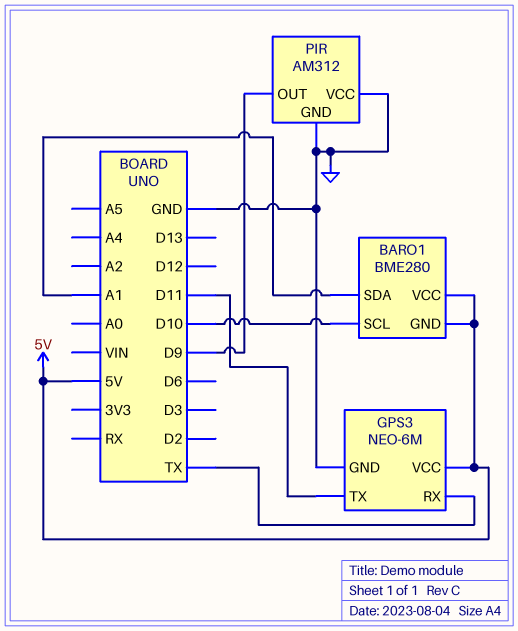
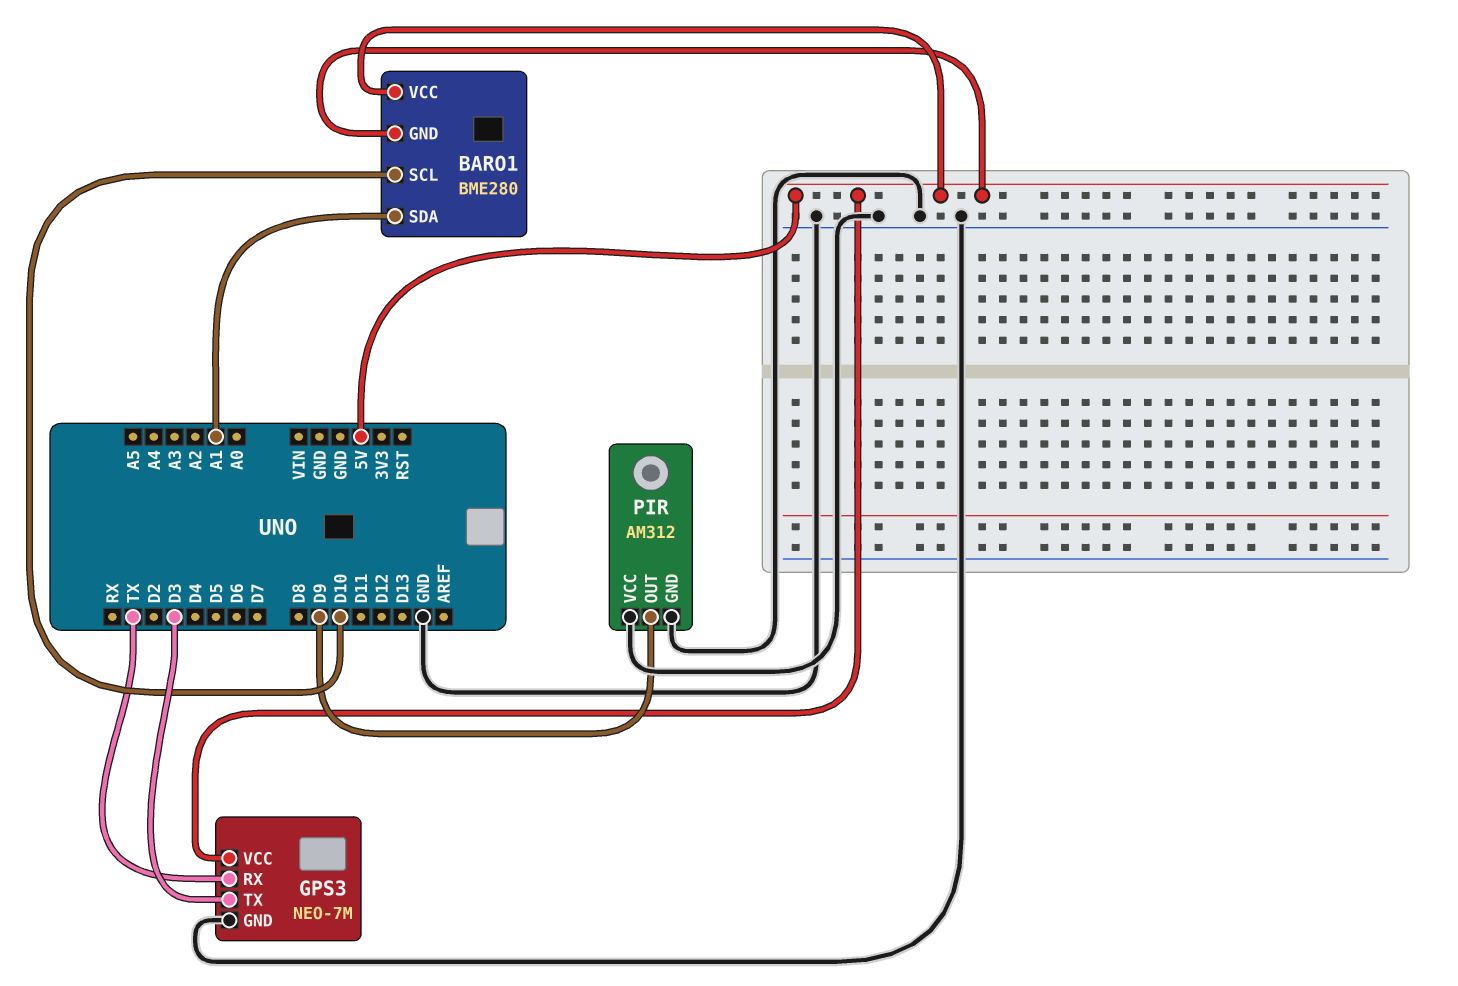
GPS3: NEO-6M -> NEO-7M
GPS3 pin TX: D11 -> D3

